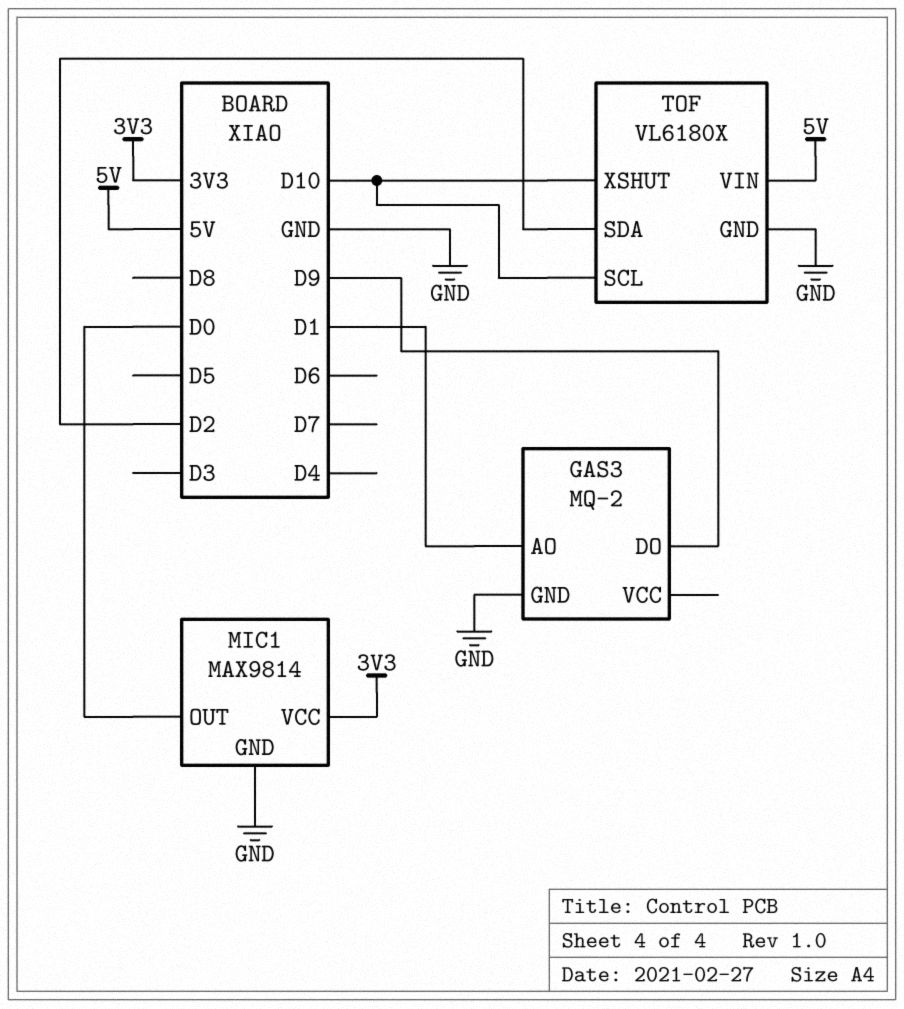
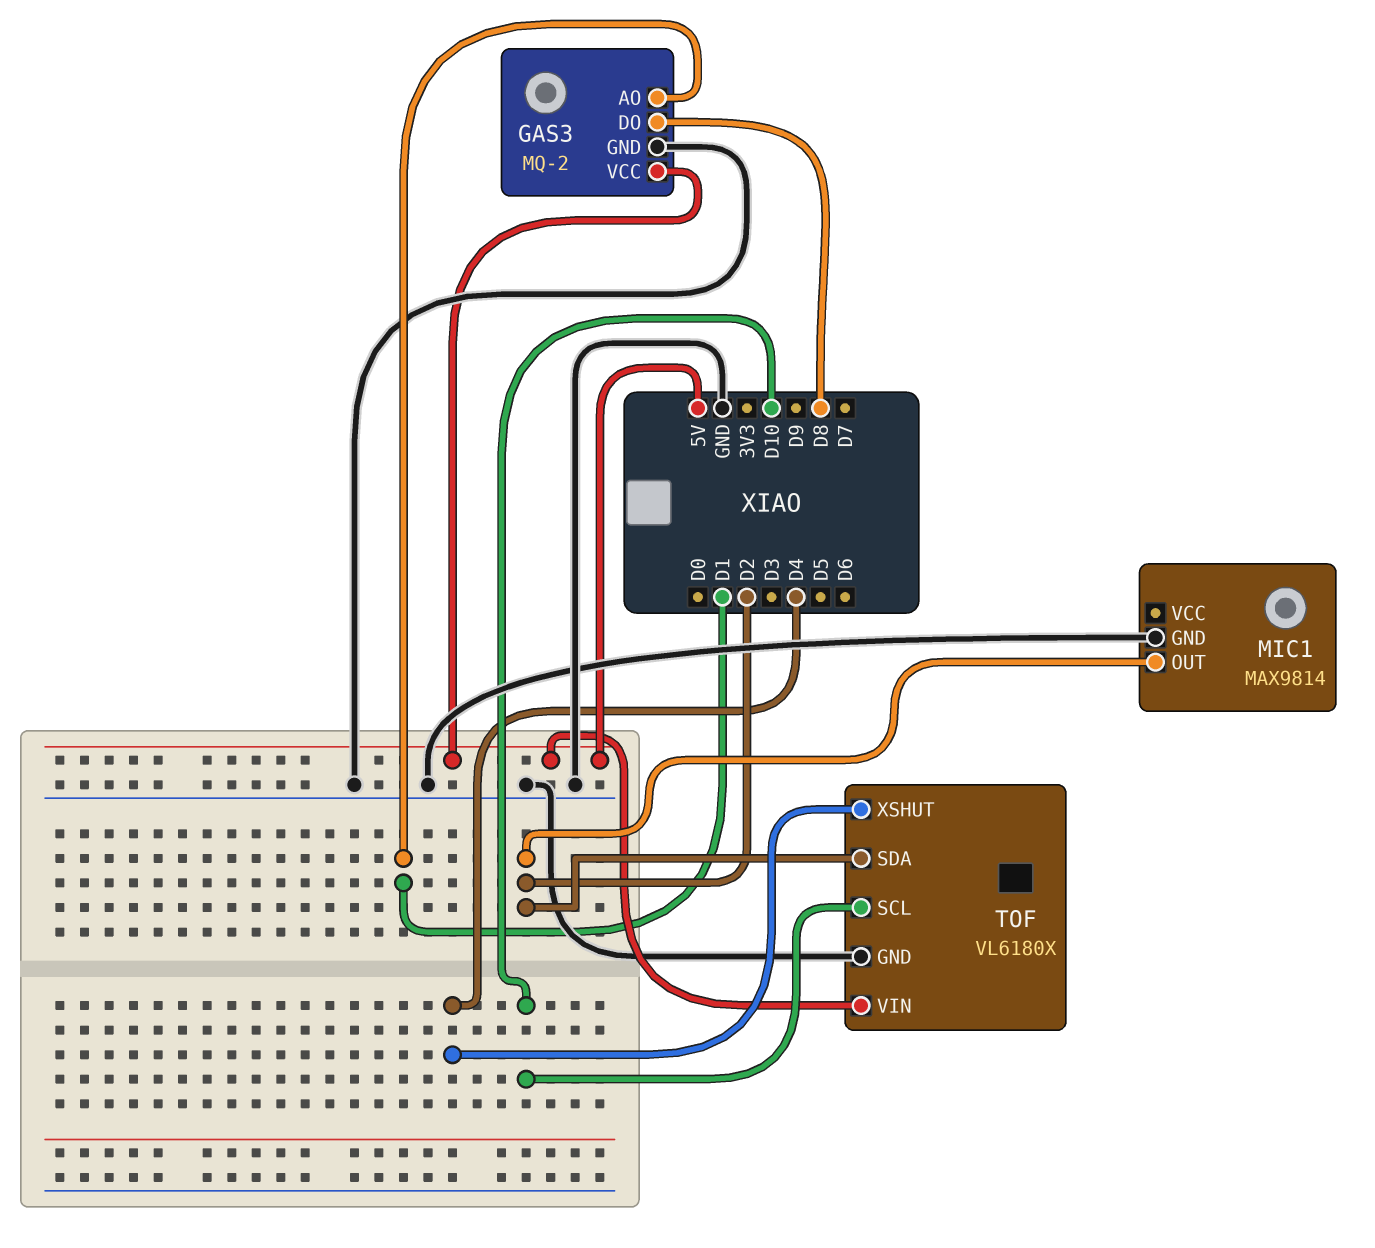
GAS3 pin DO: D9 -> D8
GAS3 pin VCC: none -> 5V
MIC1 pin OUT: D0 -> D2
MIC1 pin VCC: 3V3 -> none
TOF pin XSHUT: D10 -> D4

